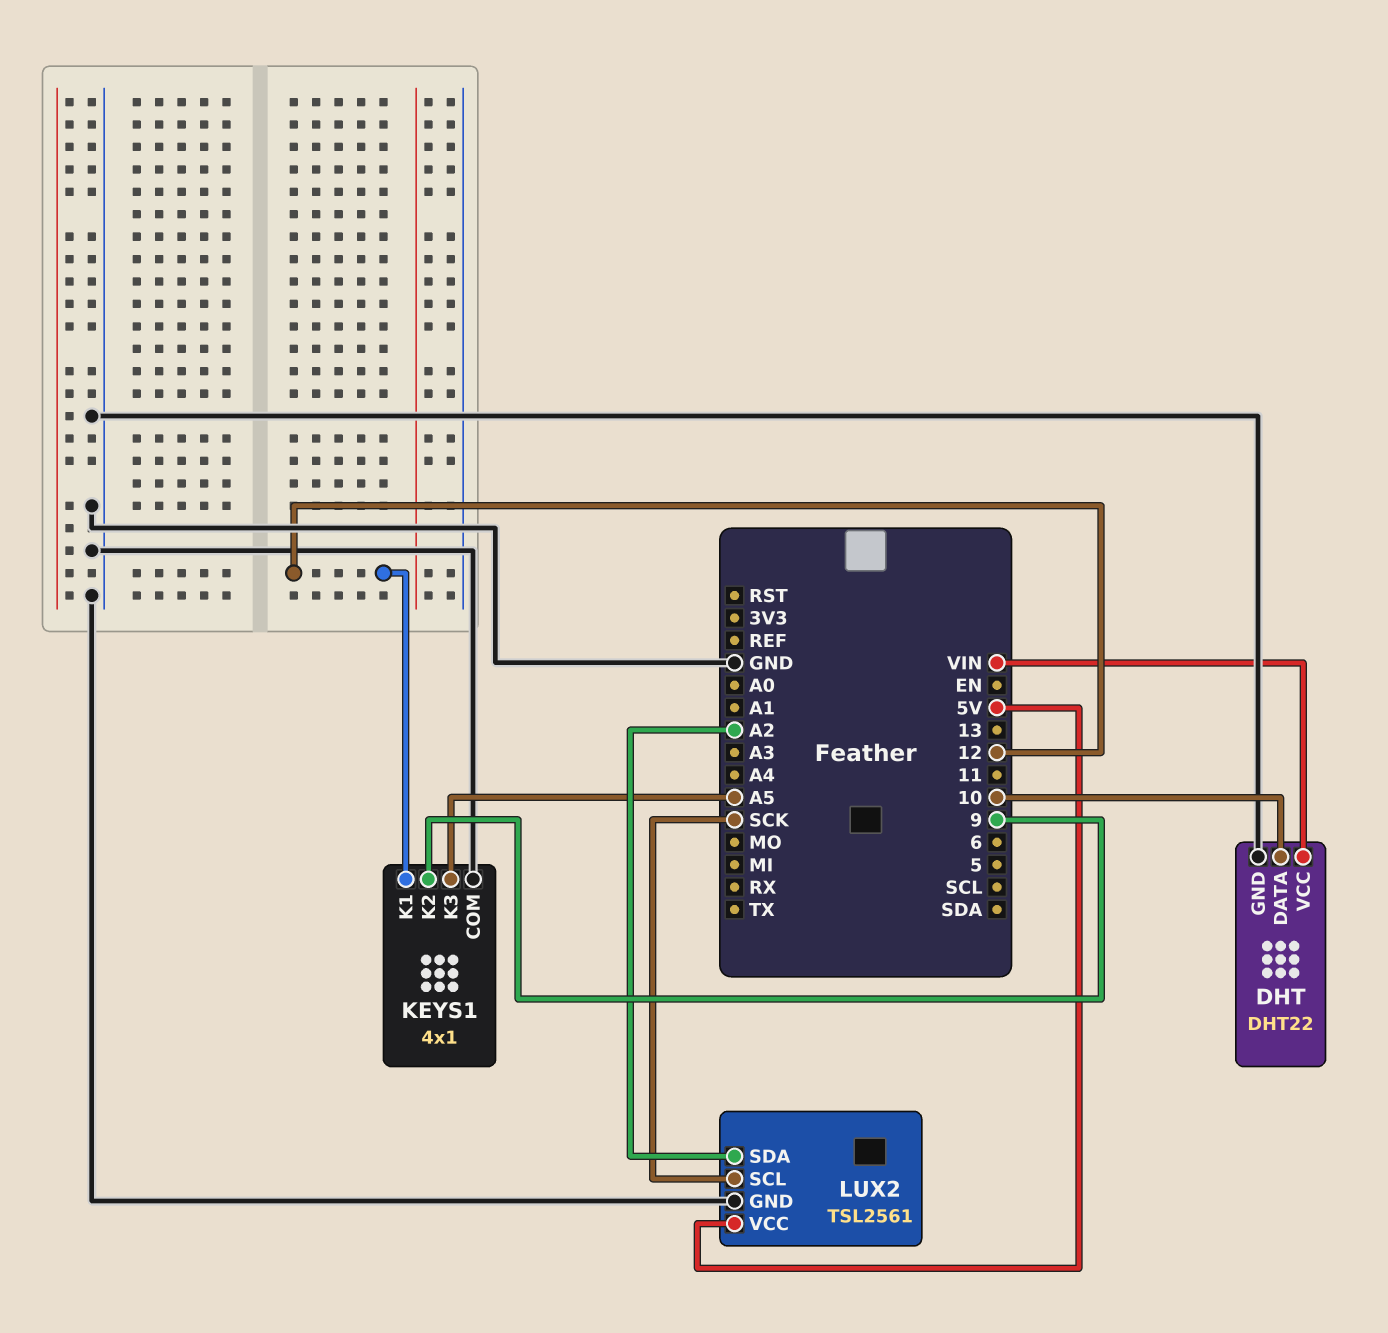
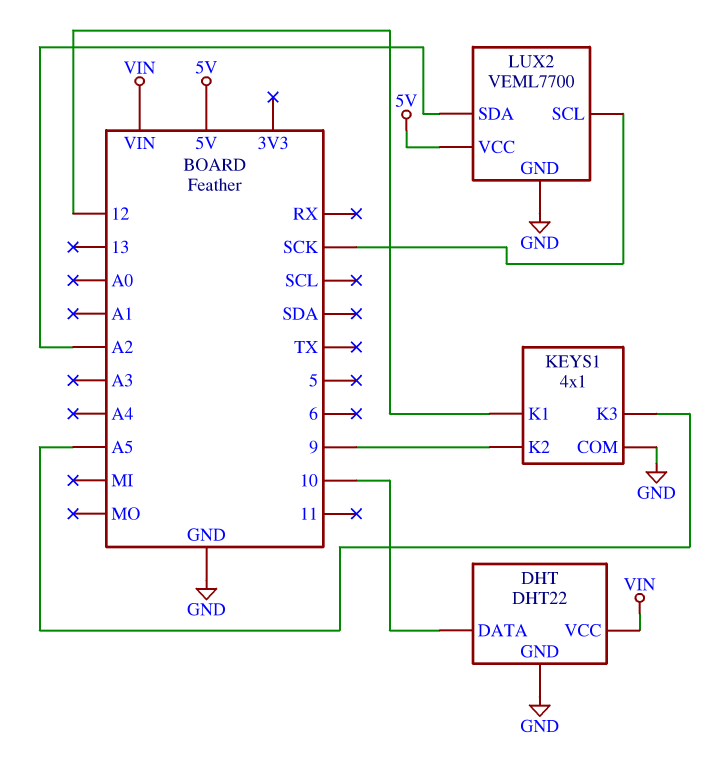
LUX2: TSL2561 -> VEML7700

